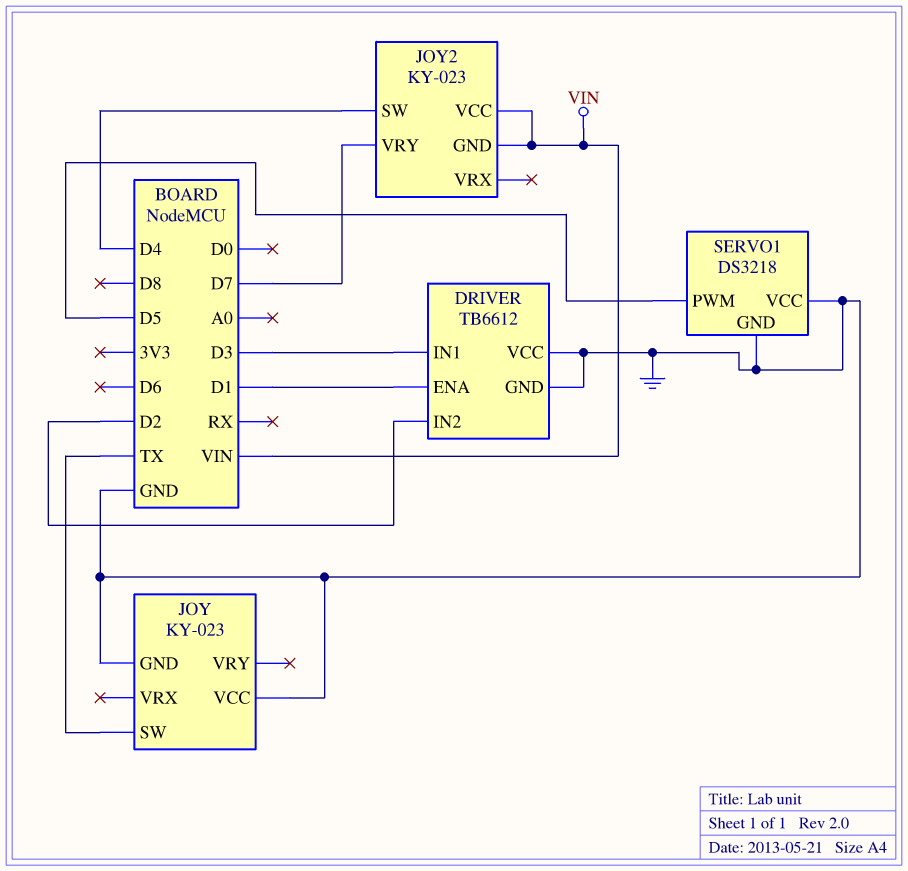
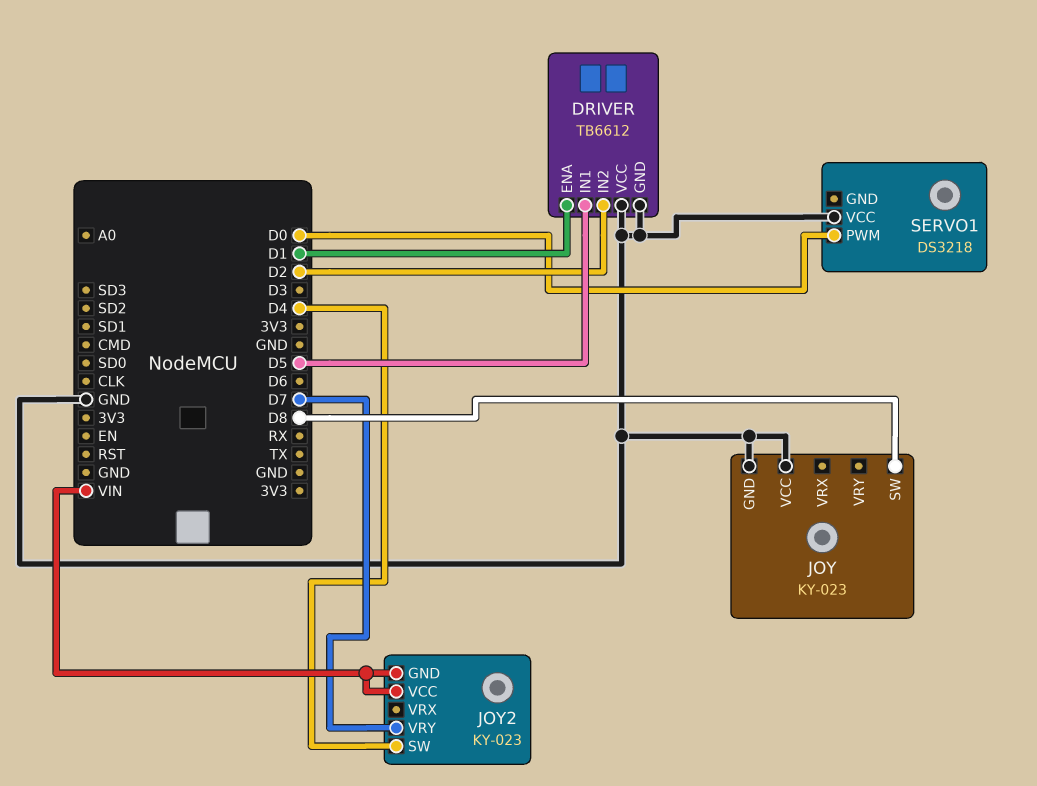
DRIVER pin IN1: D3 -> D5
JOY pin SW: TX -> D8
SERVO1 pin GND: GND -> none
SERVO1 pin PWM: D5 -> D0

